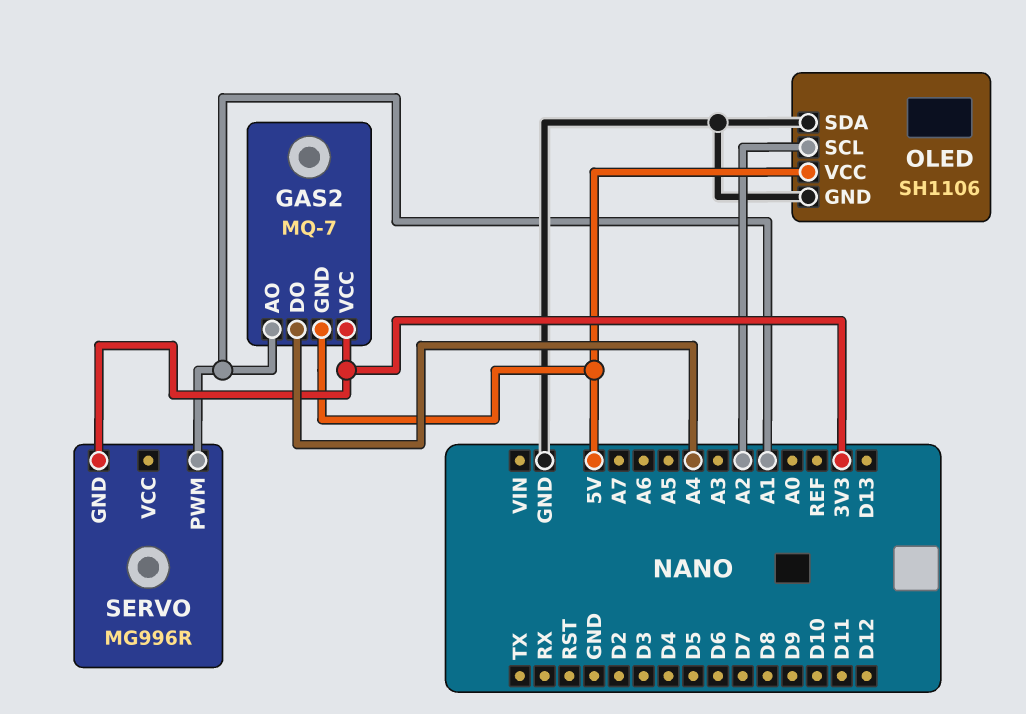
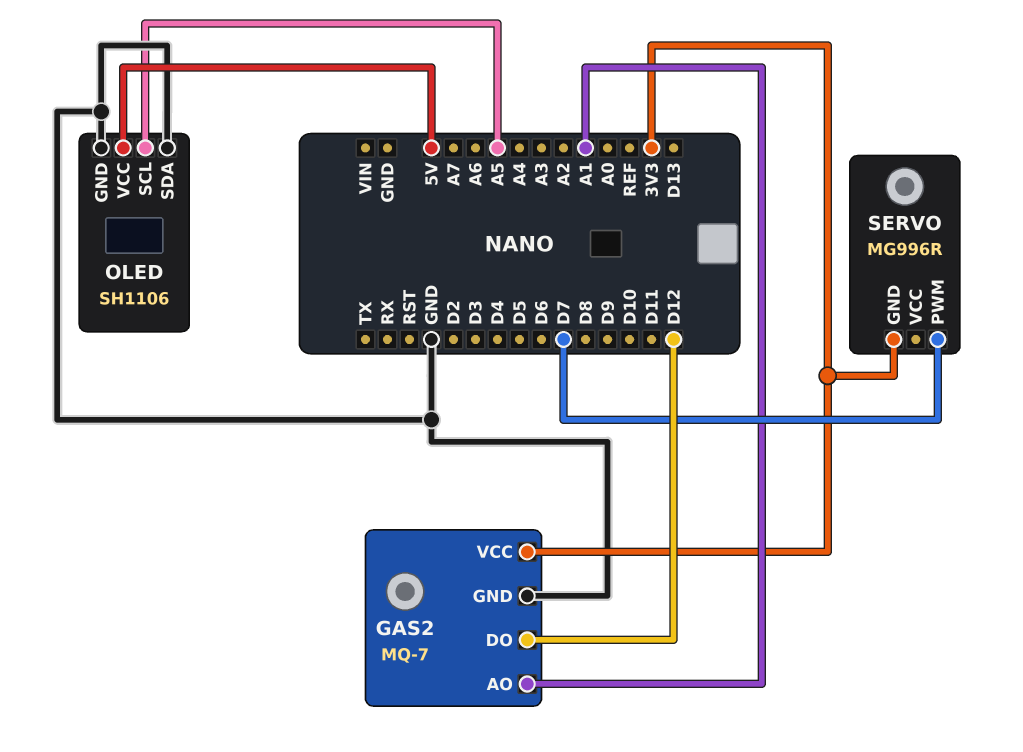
GAS2 pin DO: A4 -> D12
GAS2 pin GND: 5V -> GND
OLED pin SCL: A2 -> A5
SERVO pin PWM: A1 -> D7

